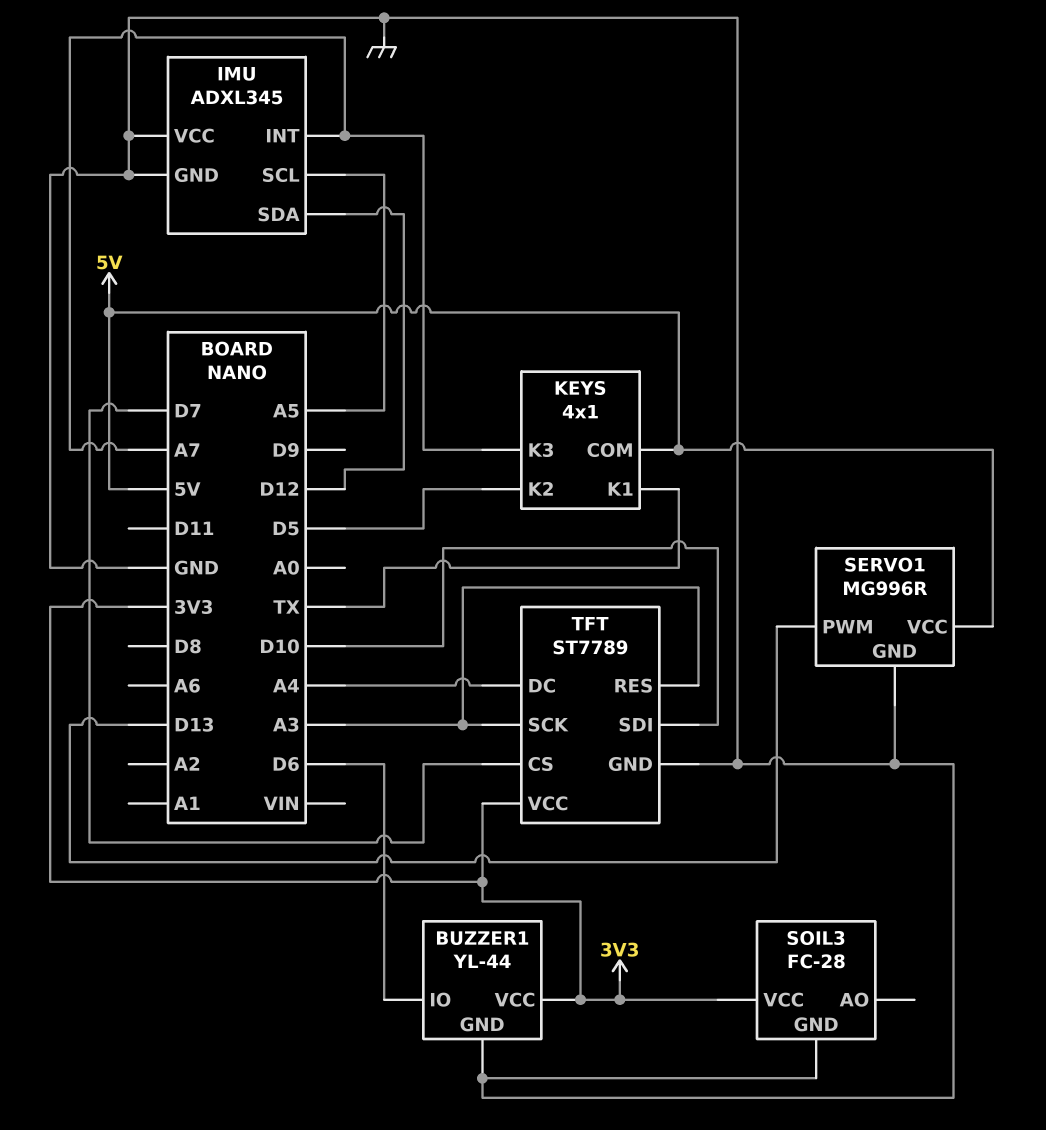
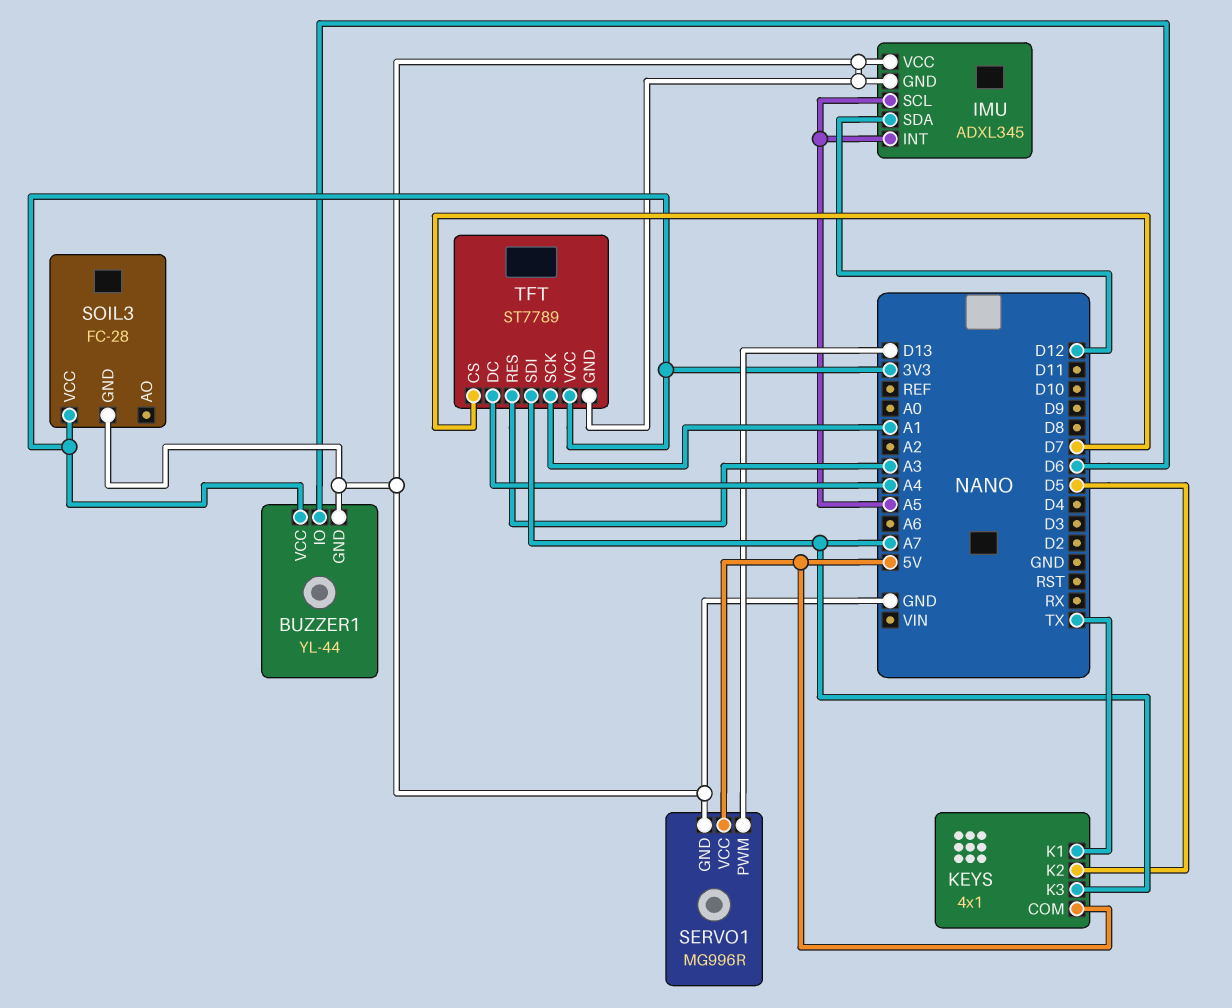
IMU pin INT: A7 -> A5
TFT pin SCK: A3 -> A1
TFT pin SDI: D10 -> A7

